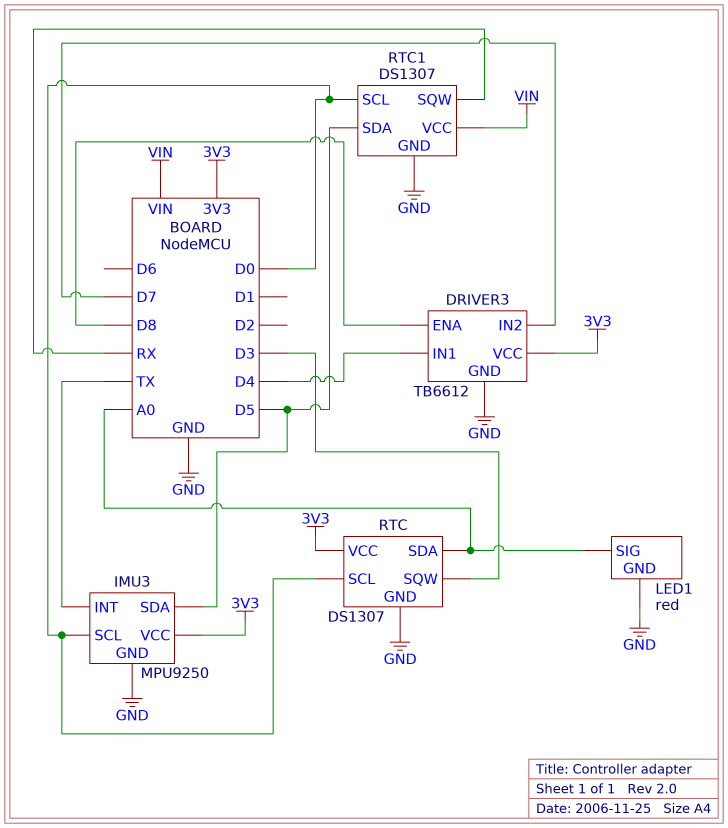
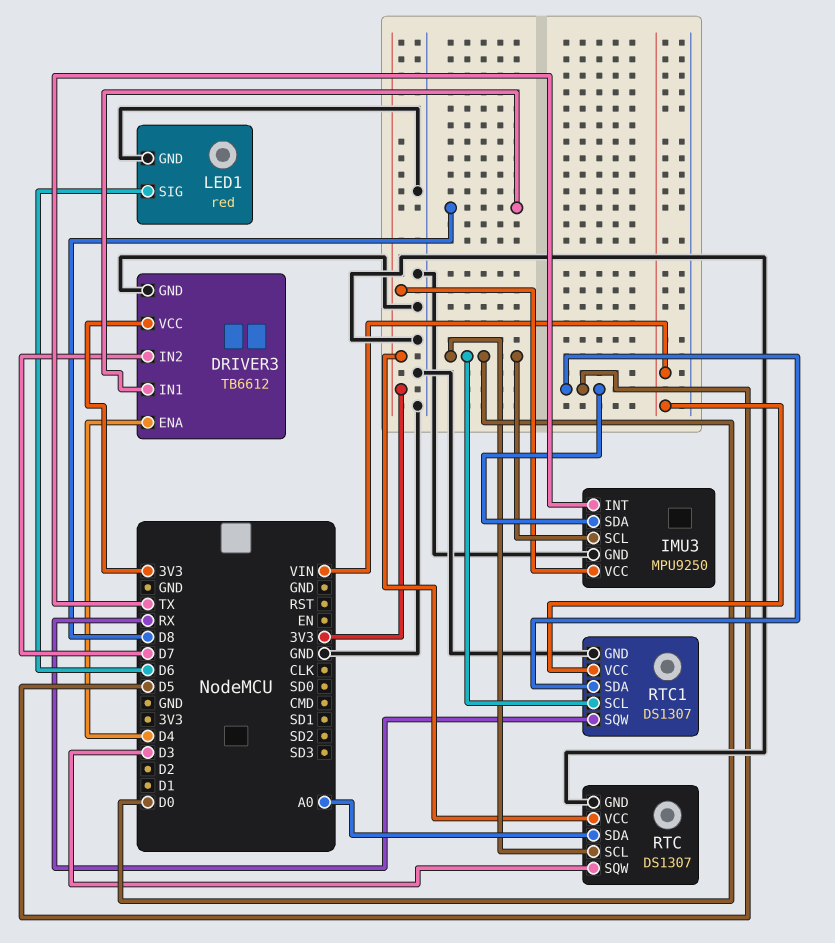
DRIVER3 pin ENA: D8 -> D4
DRIVER3 pin IN1: D4 -> D8
LED1 pin SIG: A0 -> D6

